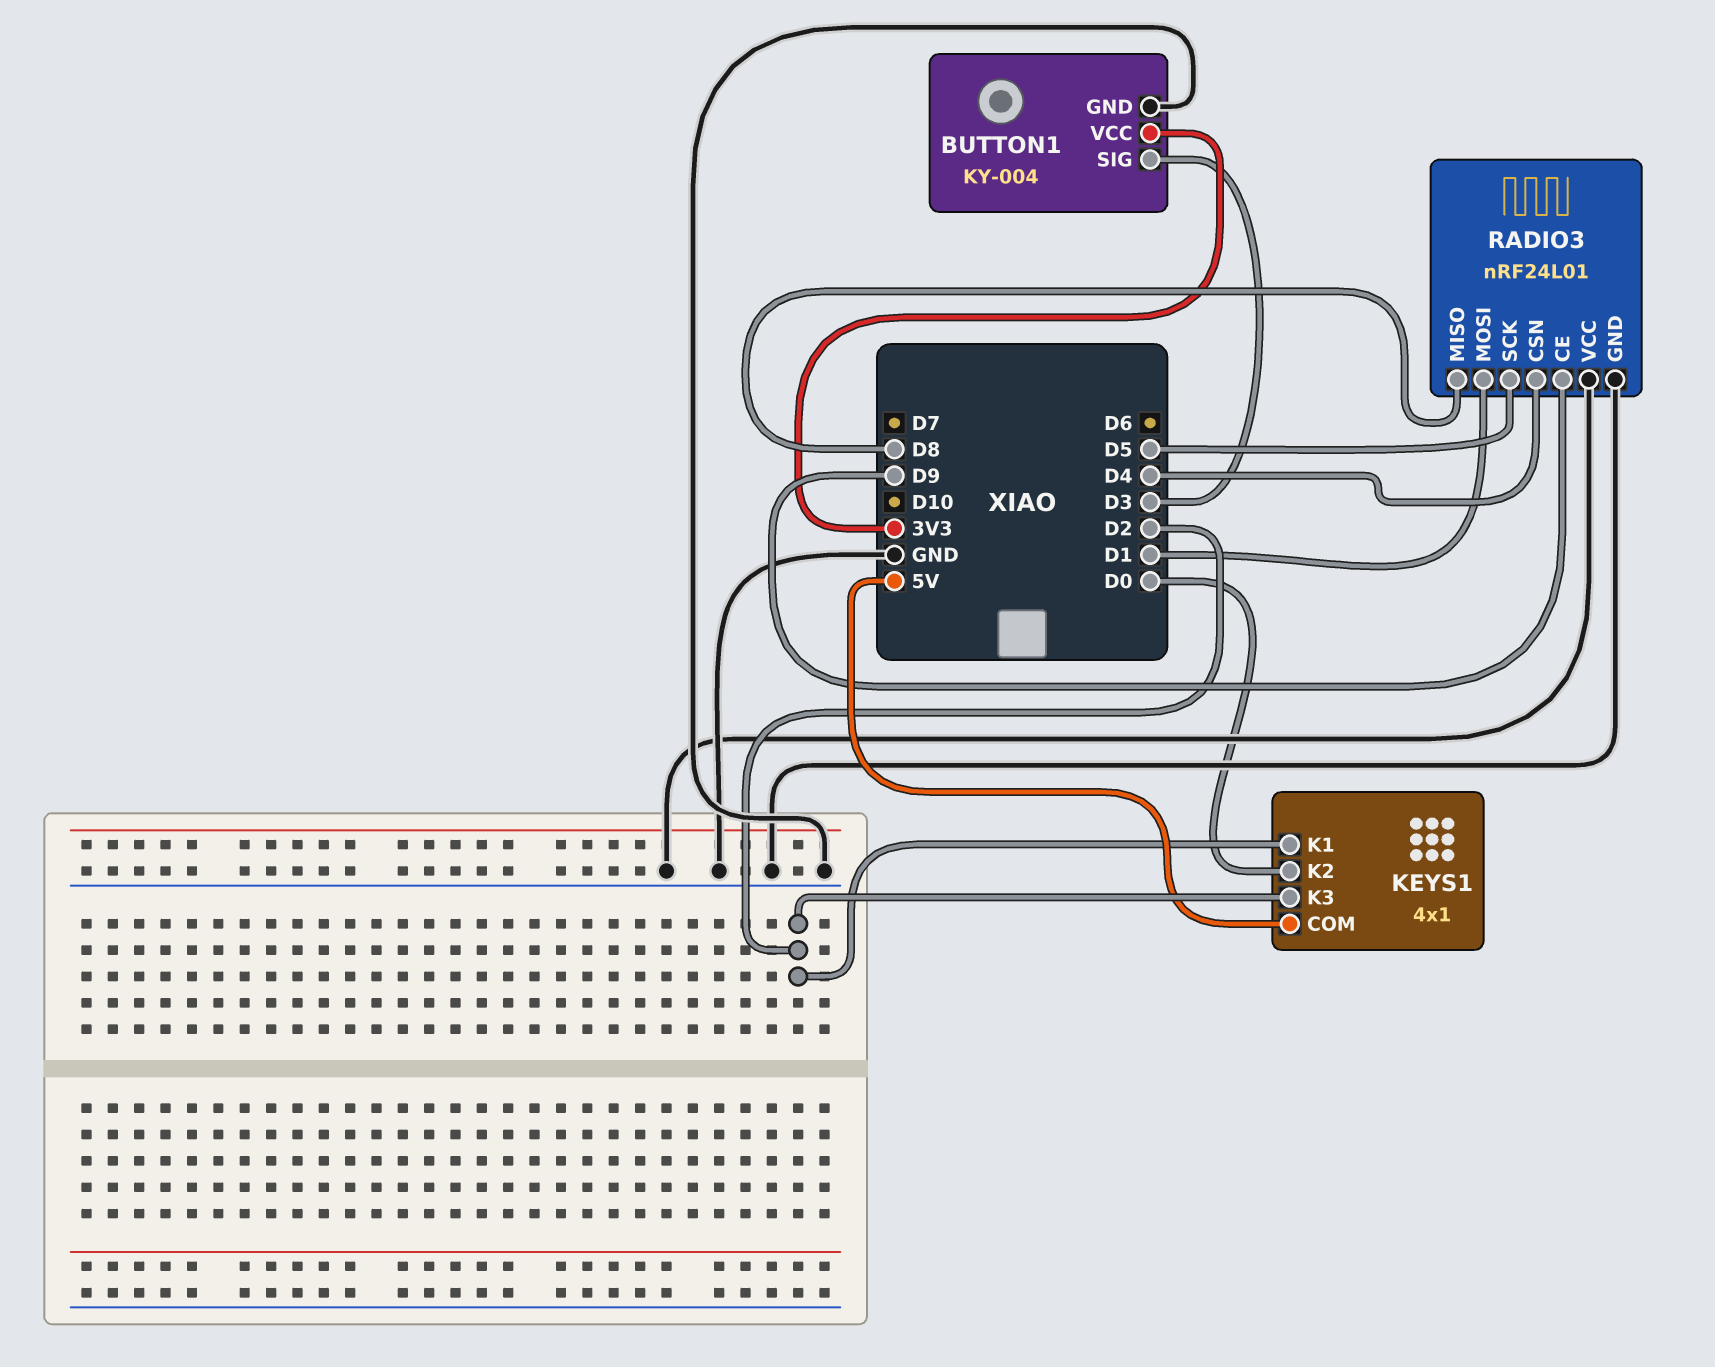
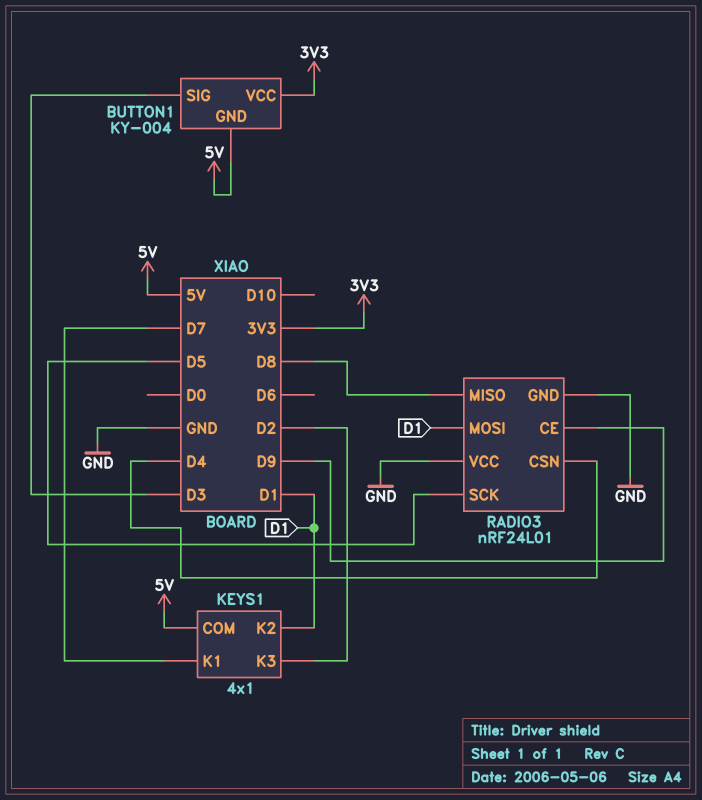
BUTTON1 pin GND: GND -> 5V
KEYS1 pin K1: D2 -> D7
KEYS1 pin K2: D0 -> D1

